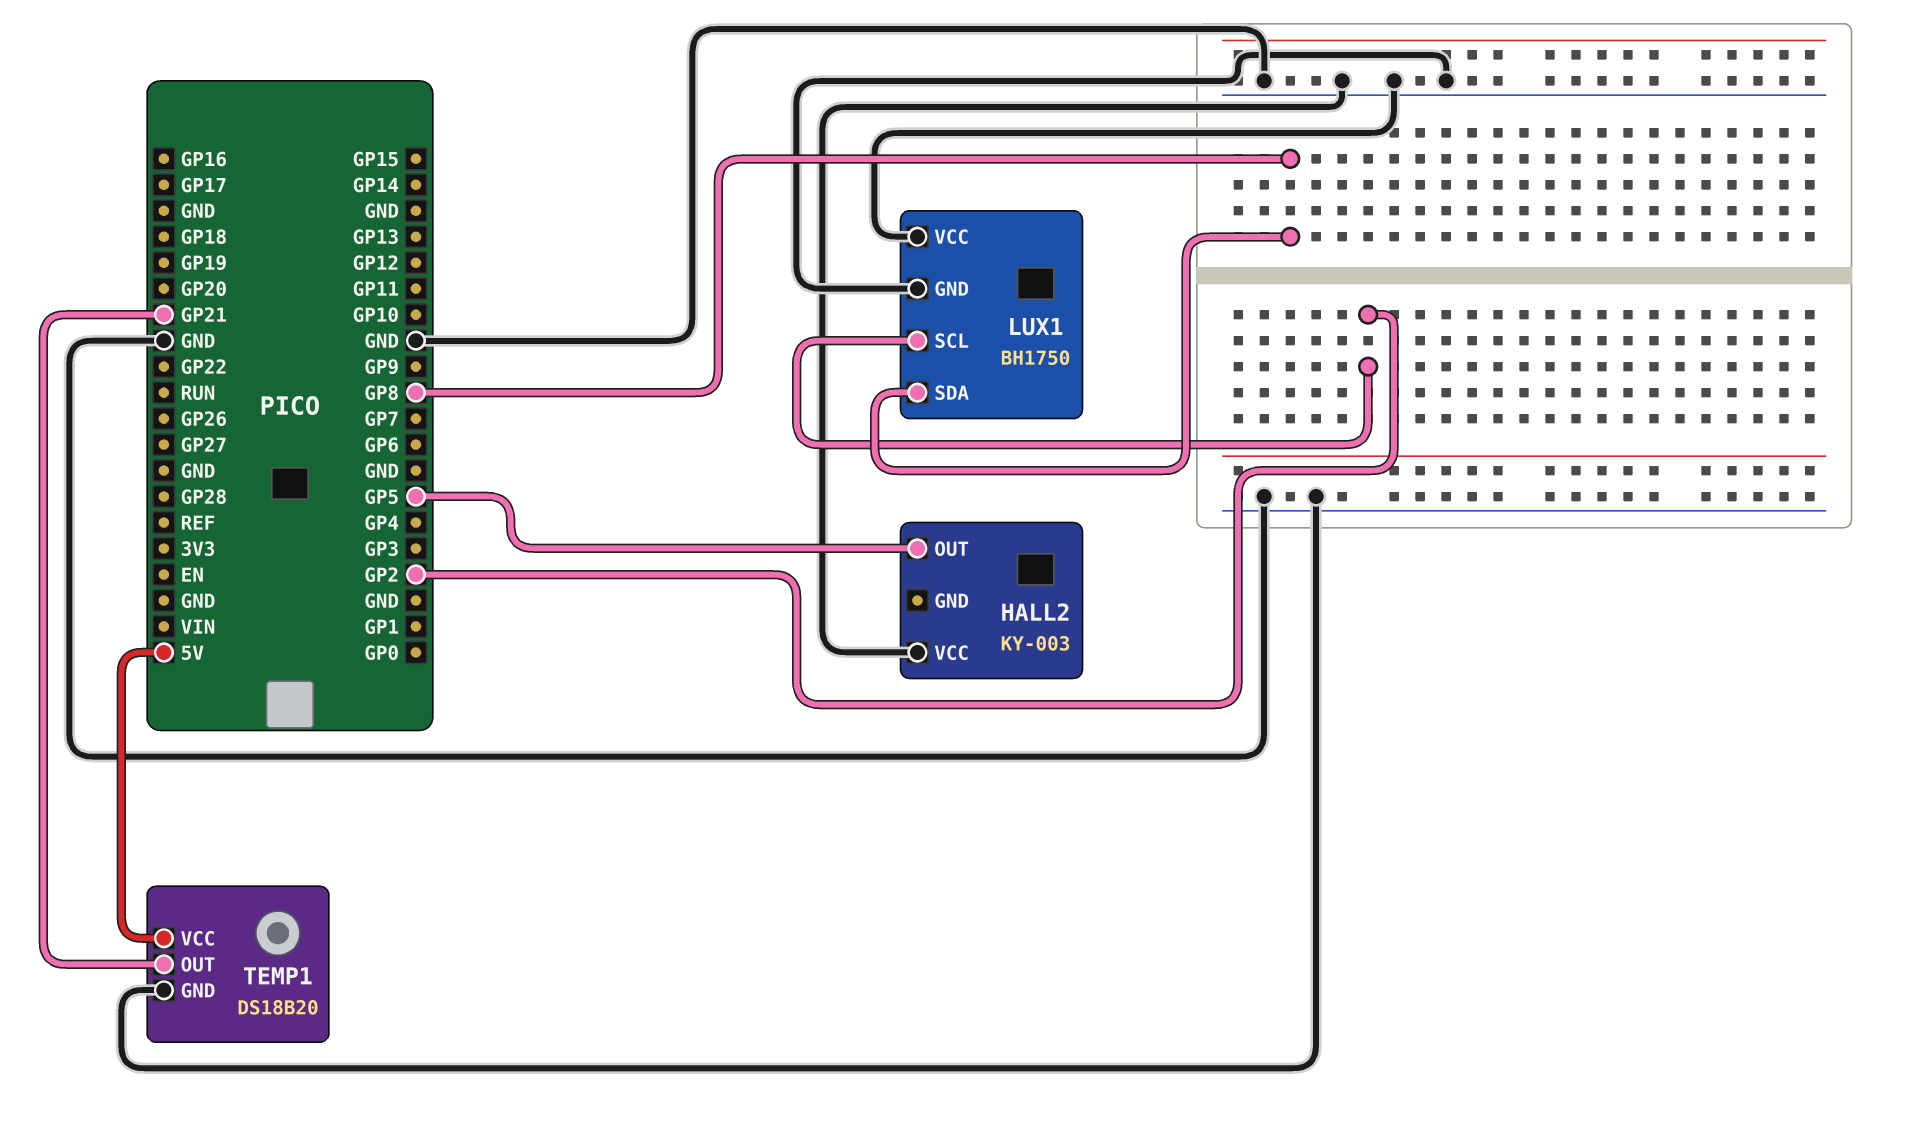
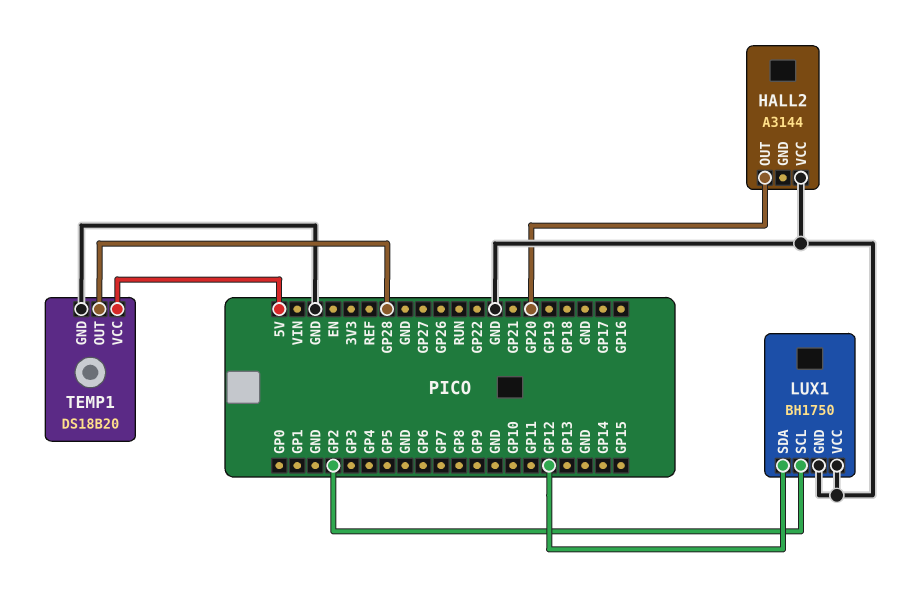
HALL2: KY-003 -> A3144
HALL2 pin OUT: GP5 -> GP20
LUX1 pin SDA: GP8 -> GP12
TEMP1 pin OUT: GP21 -> GP28

